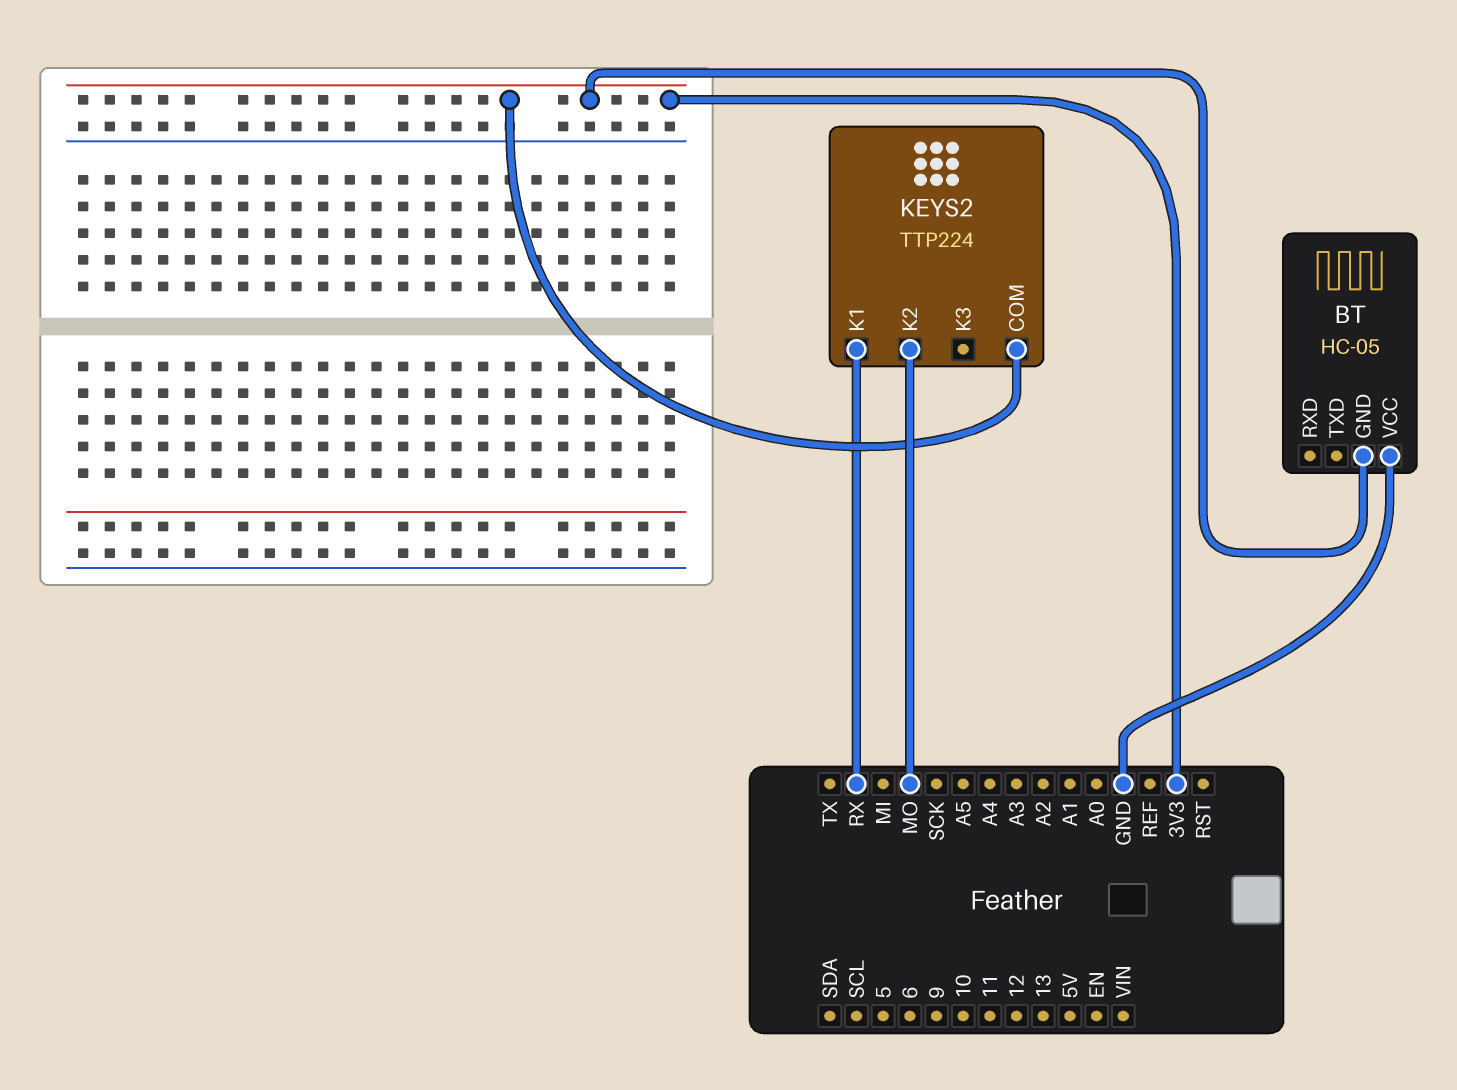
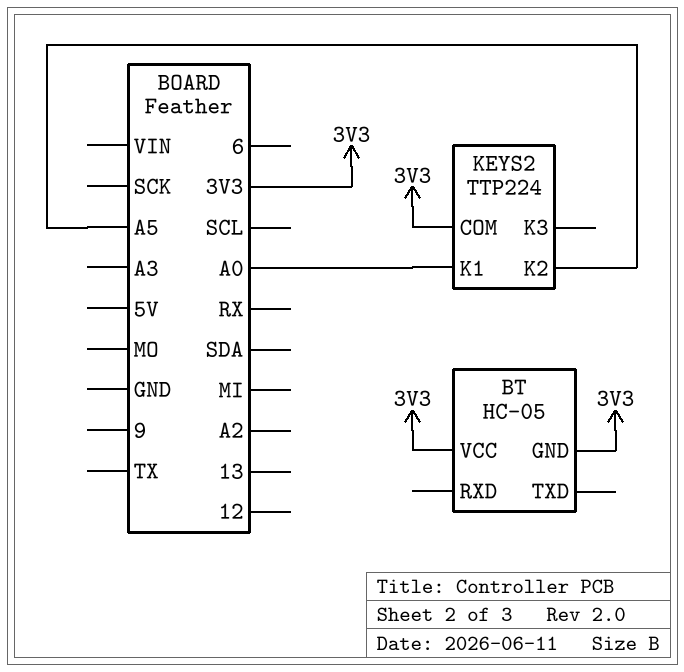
BT pin VCC: GND -> 3V3
KEYS2 pin K1: RX -> A0
KEYS2 pin K2: MO -> A5

